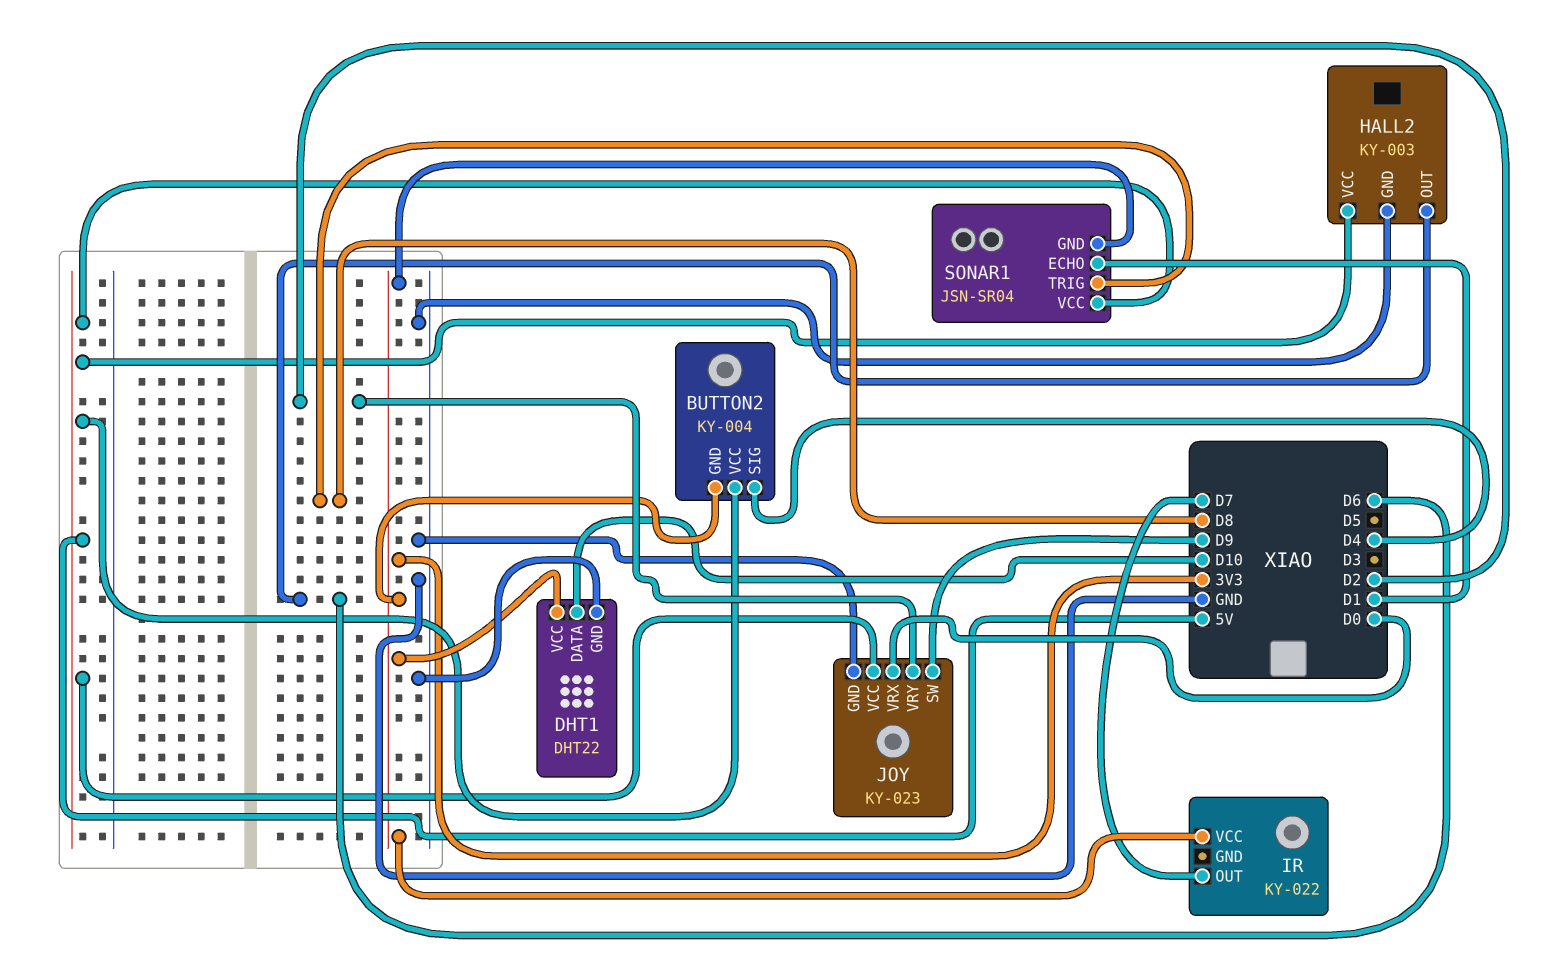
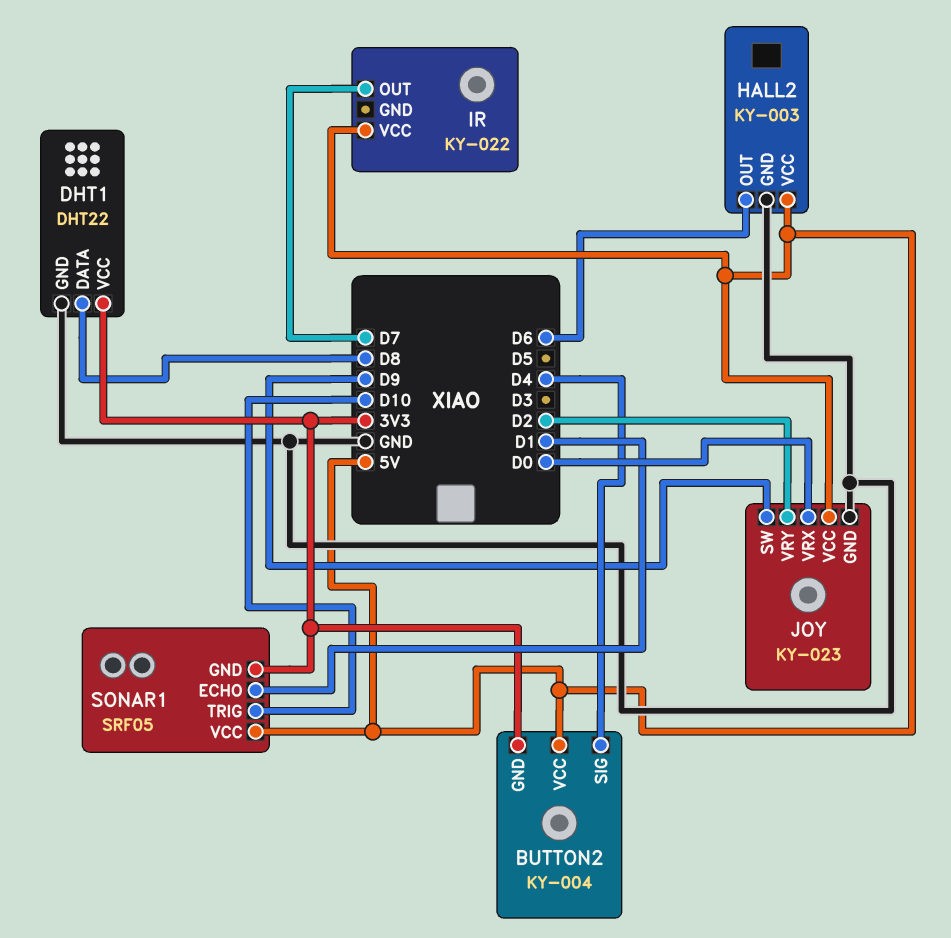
DHT1 pin DATA: D10 -> D8
IR pin VCC: 3V3 -> 5V
SONAR1: JSN-SR04 -> SRF05
SONAR1 pin TRIG: D8 -> D10

